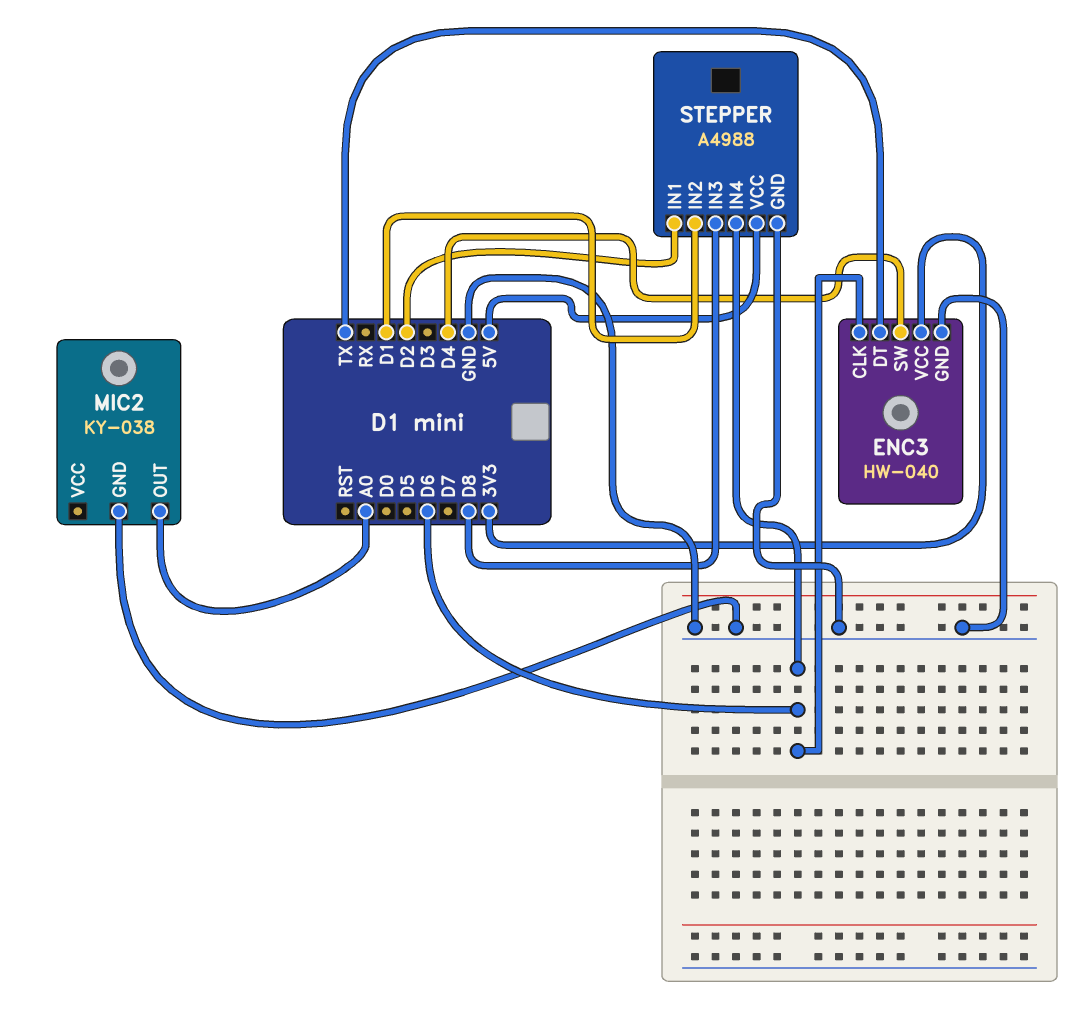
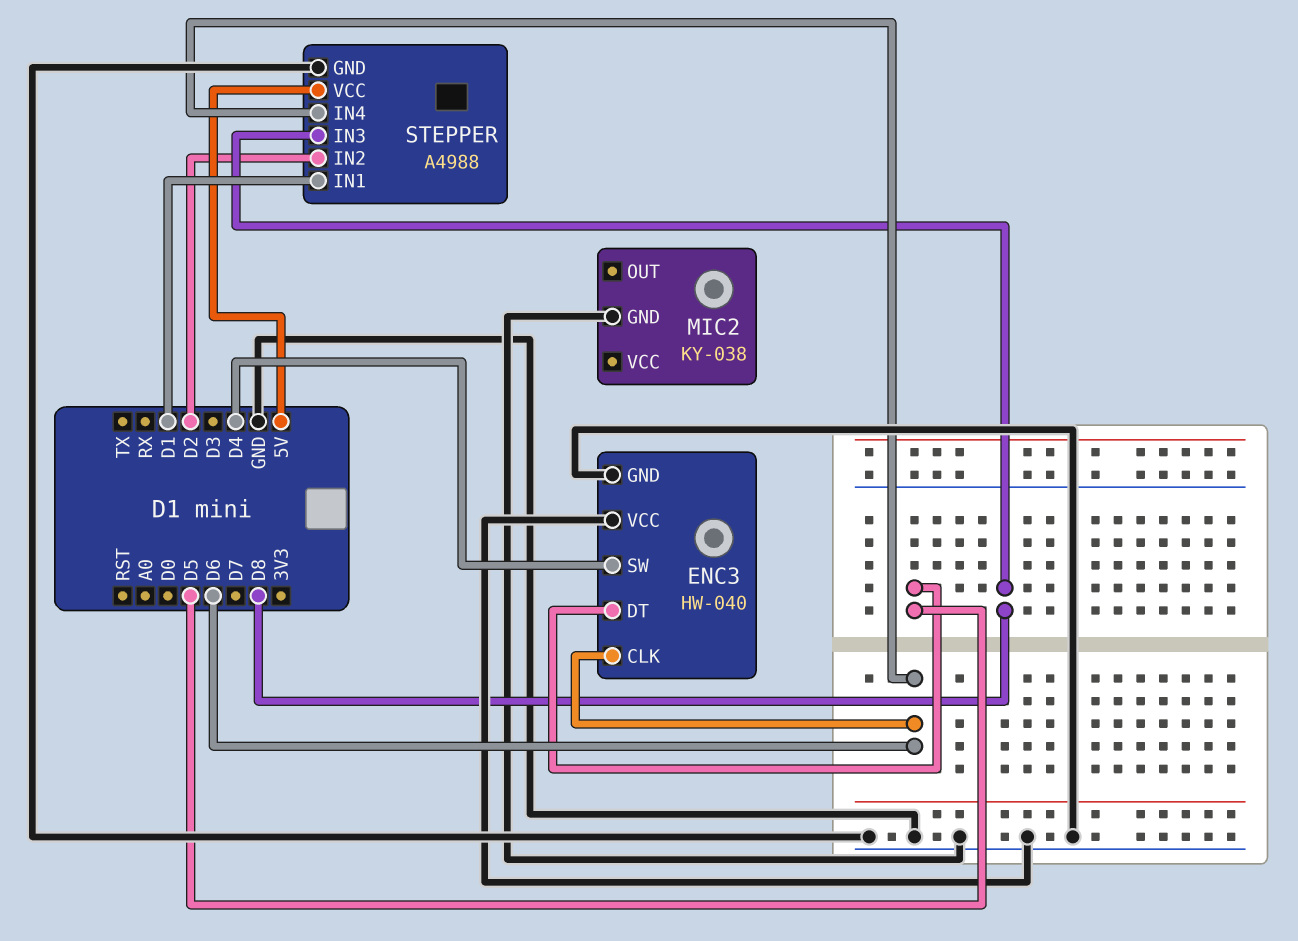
ENC3 pin DT: TX -> D5
ENC3 pin VCC: 3V3 -> GND
MIC2 pin OUT: A0 -> none
STEPPER pin IN1: D2 -> D1
STEPPER pin IN2: D1 -> D2

